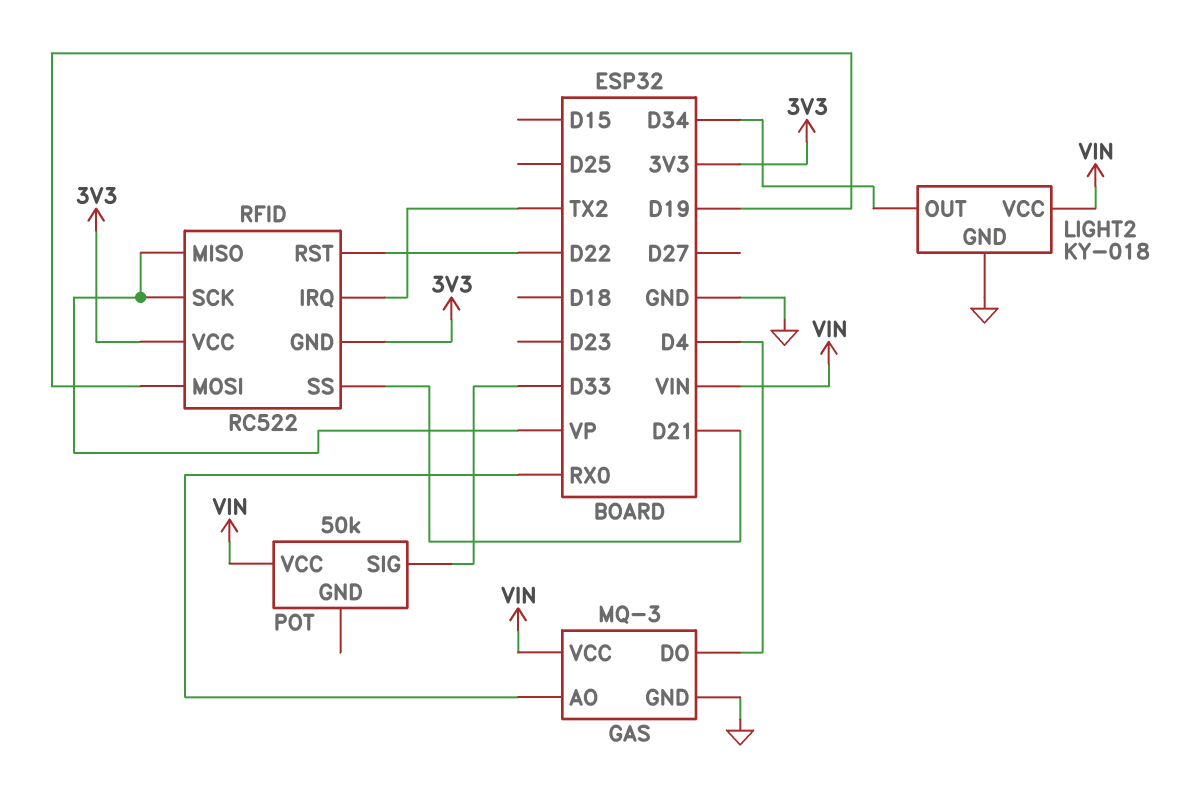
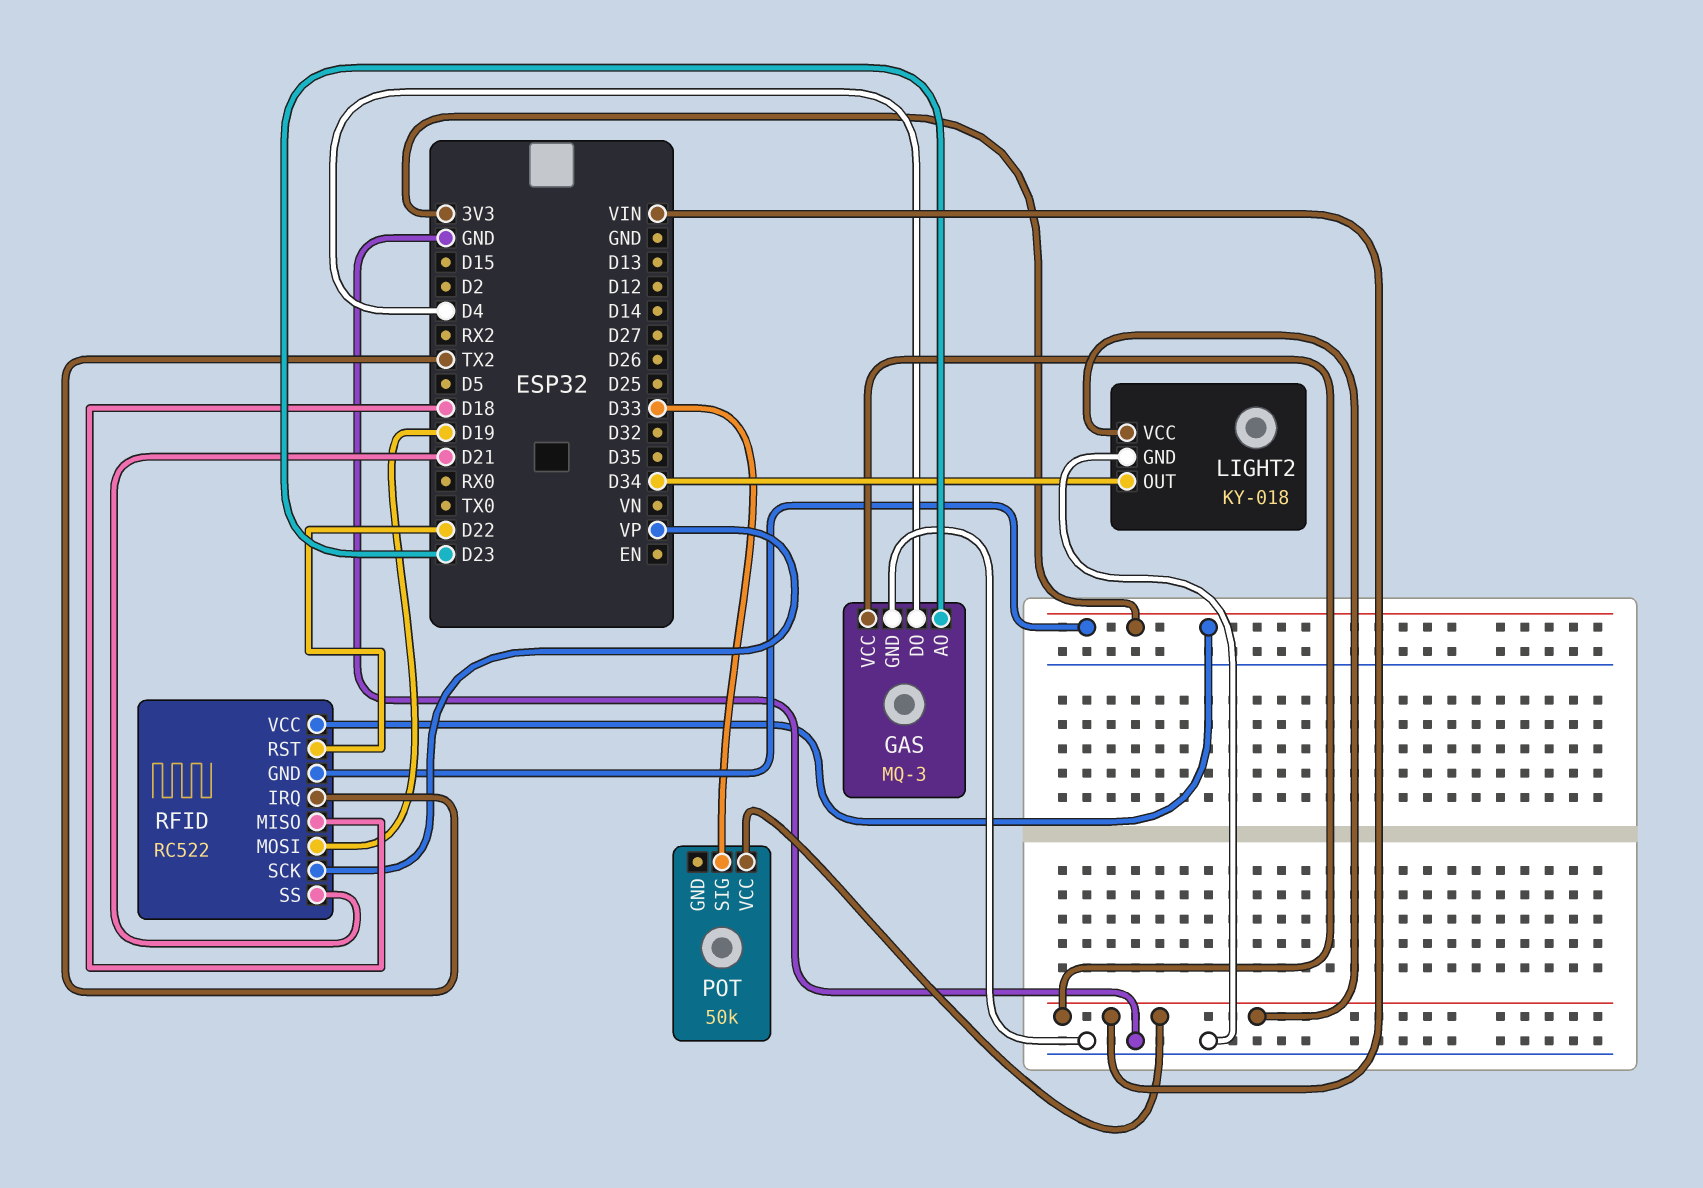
GAS pin AO: RX0 -> D23
RFID pin MISO: VP -> D18

